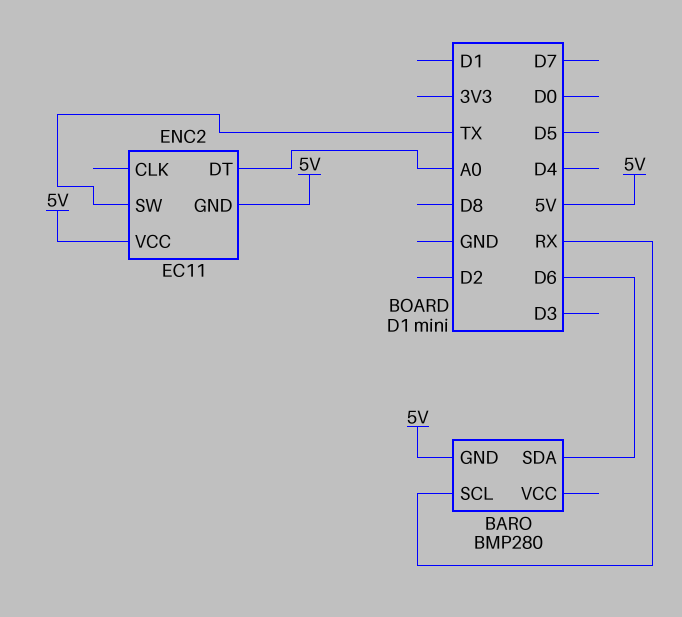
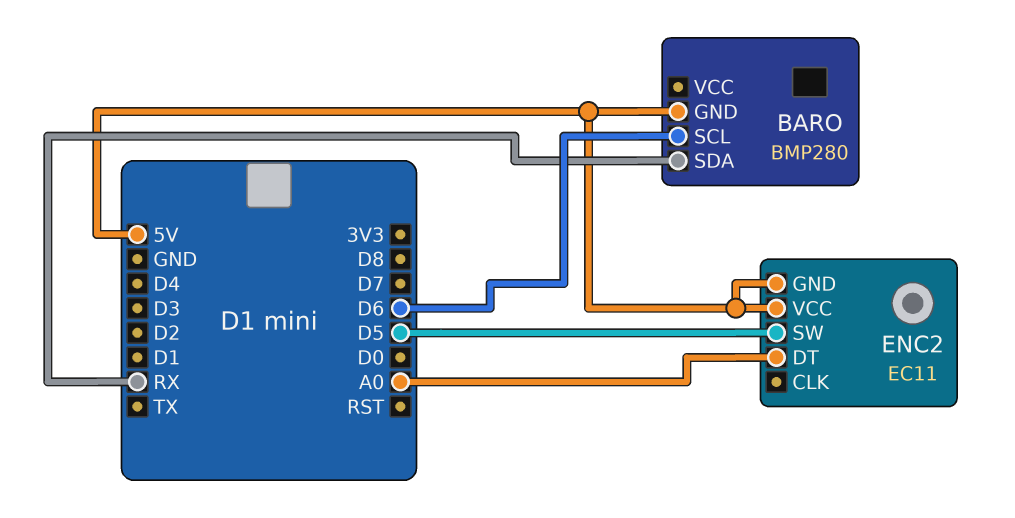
BARO pin SCL: RX -> D6
BARO pin SDA: D6 -> RX
ENC2 pin SW: TX -> D5

